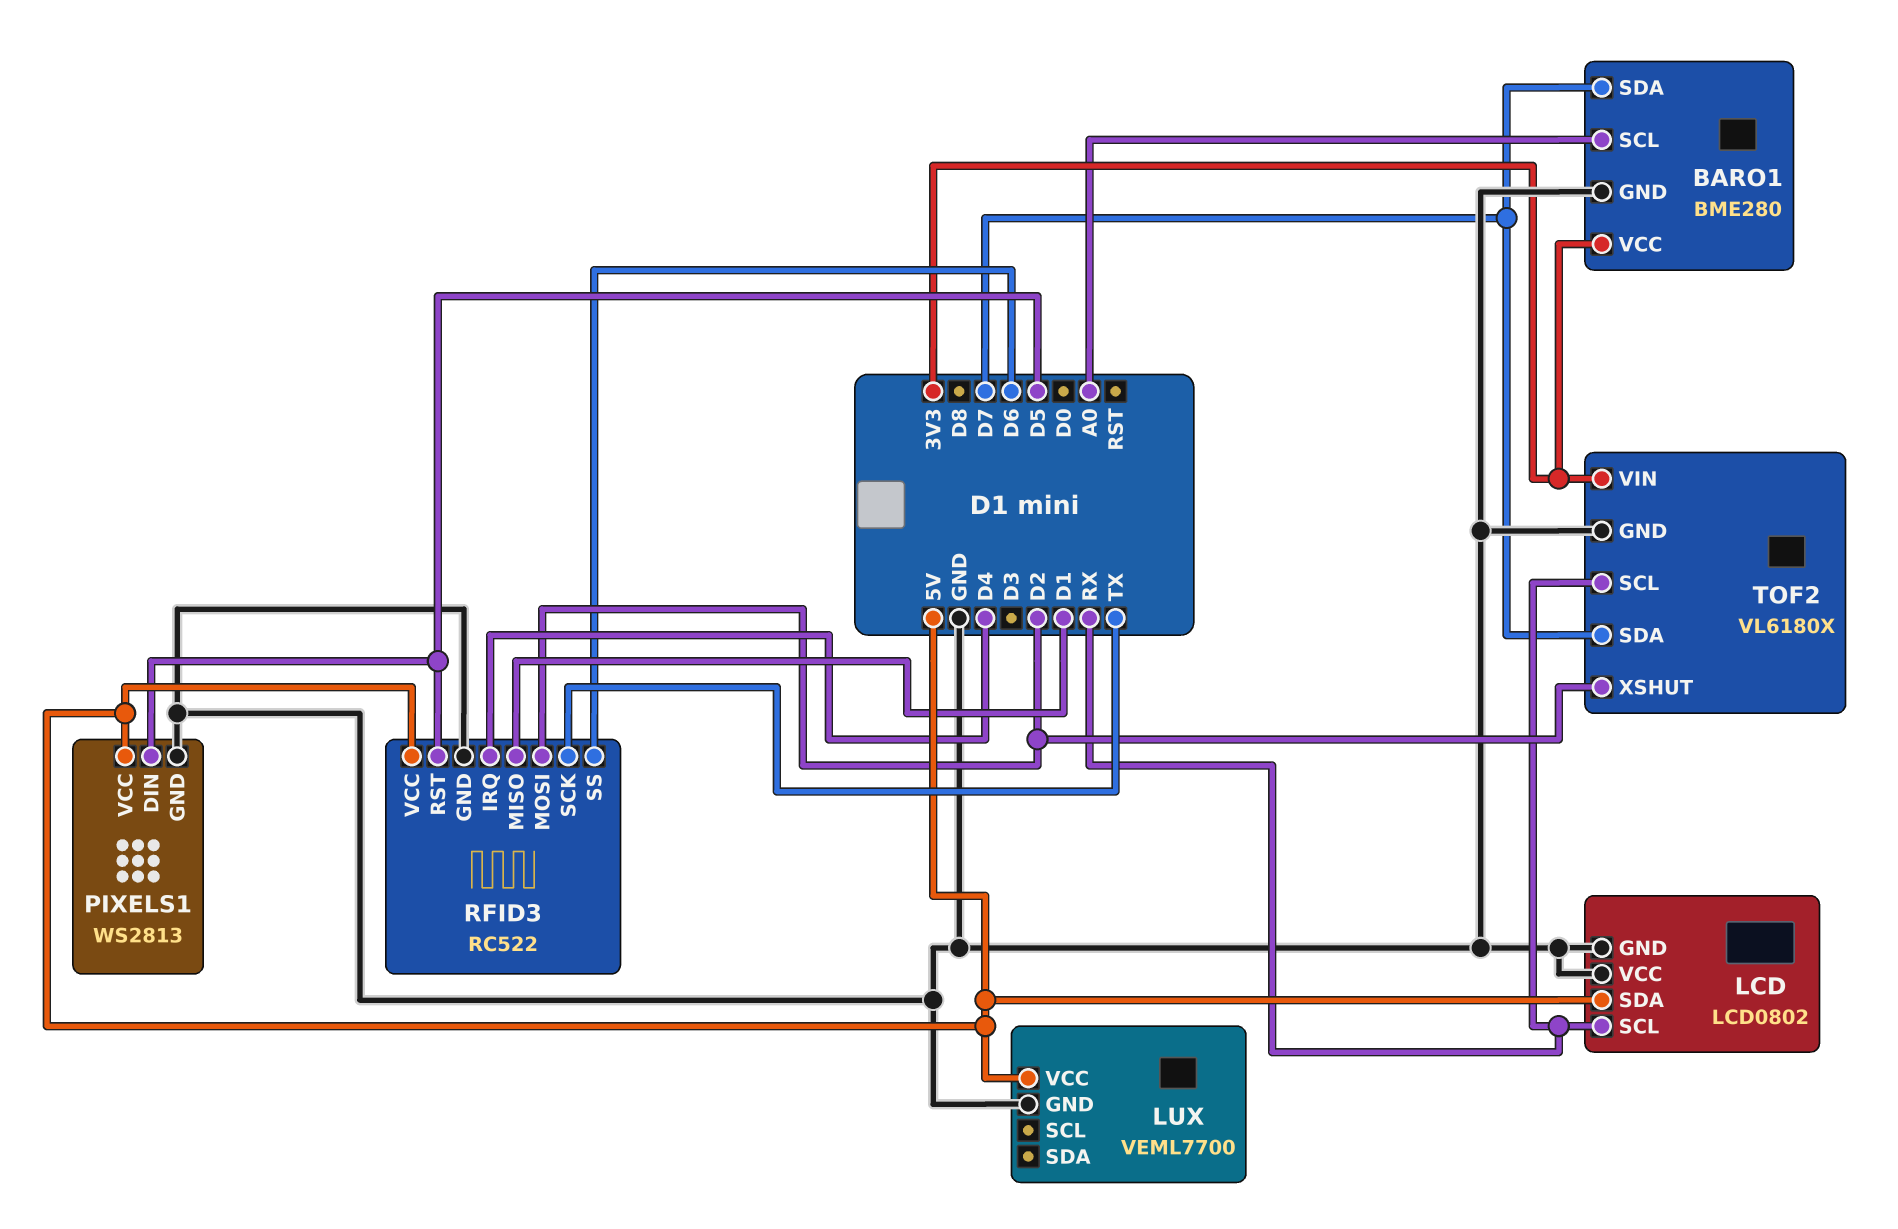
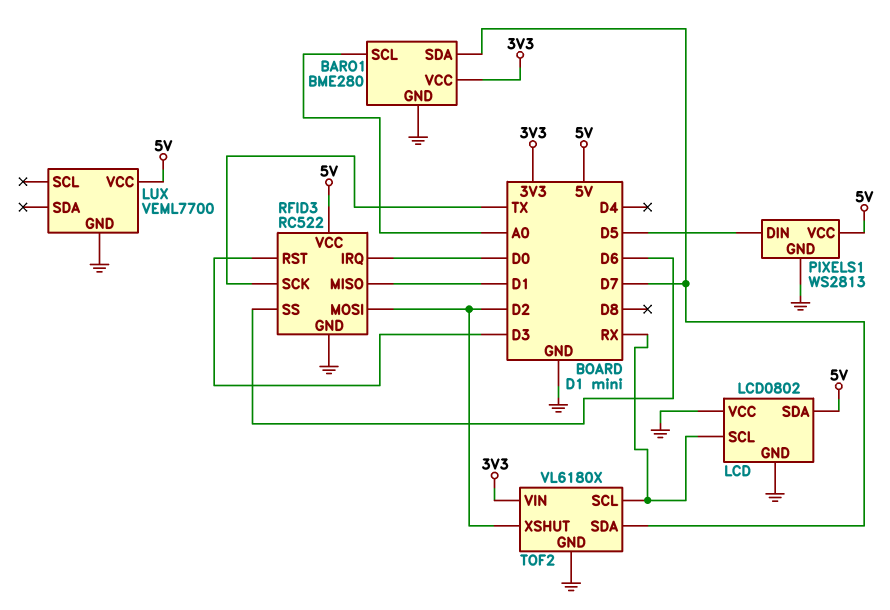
RFID3 pin IRQ: D4 -> D0
RFID3 pin RST: D5 -> D3

